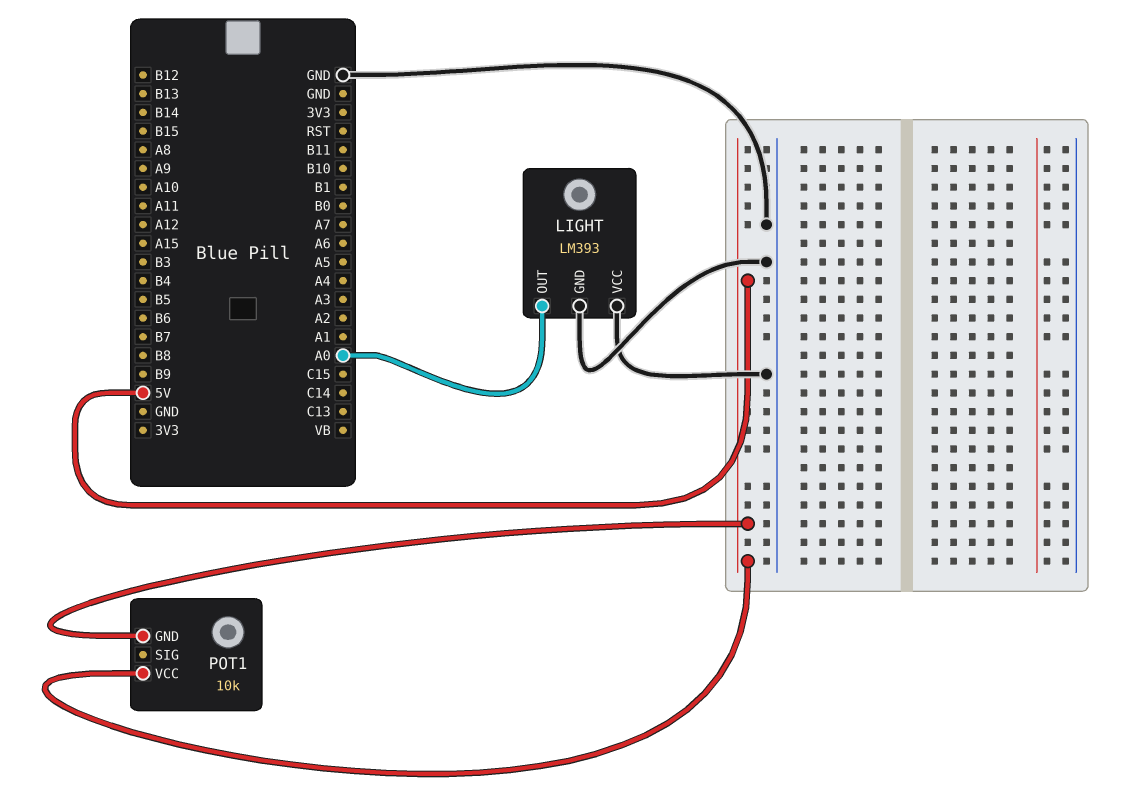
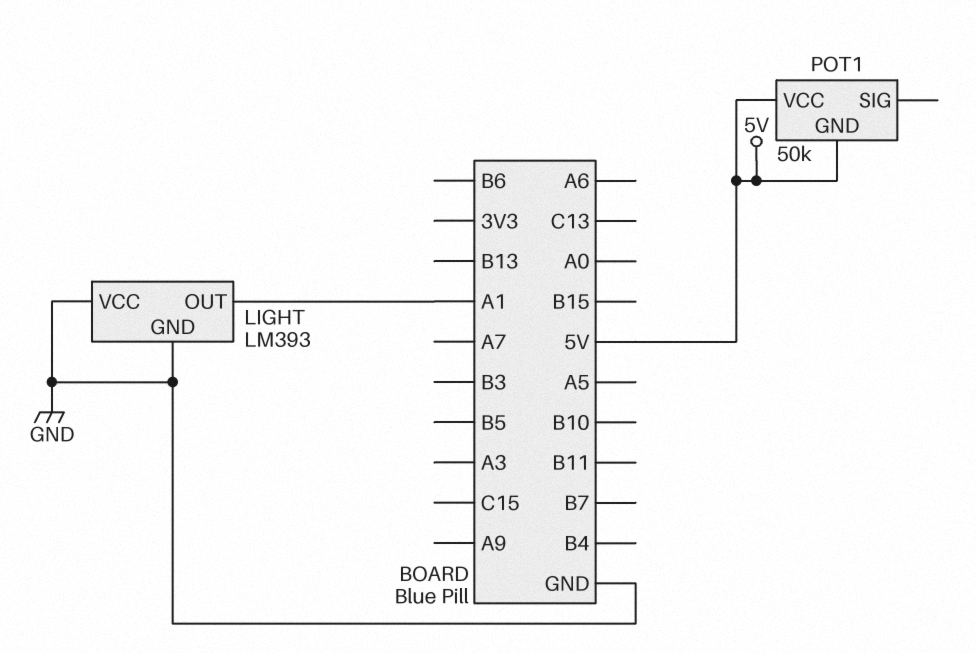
LIGHT pin OUT: A0 -> A1
POT1: 10k -> 50k

